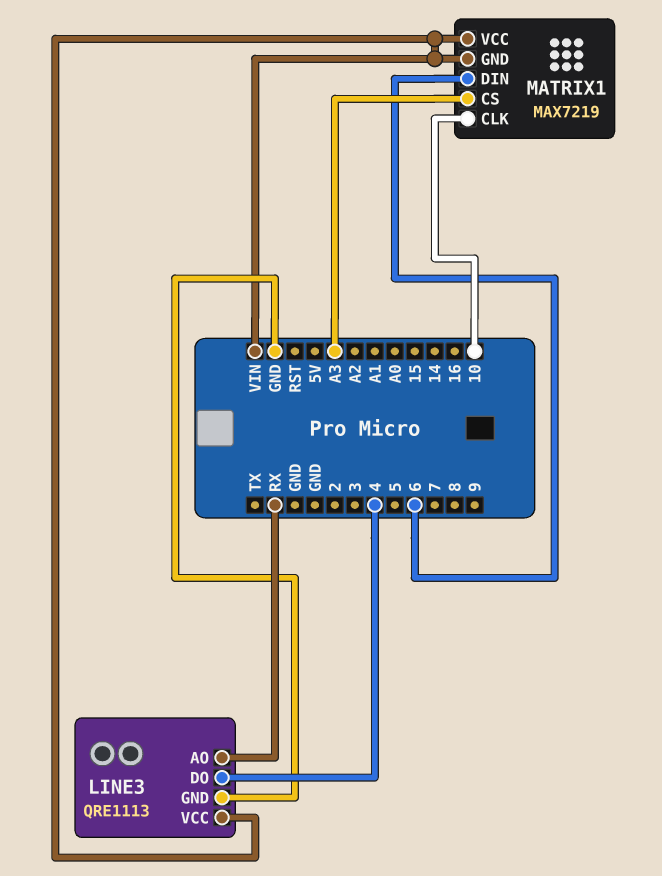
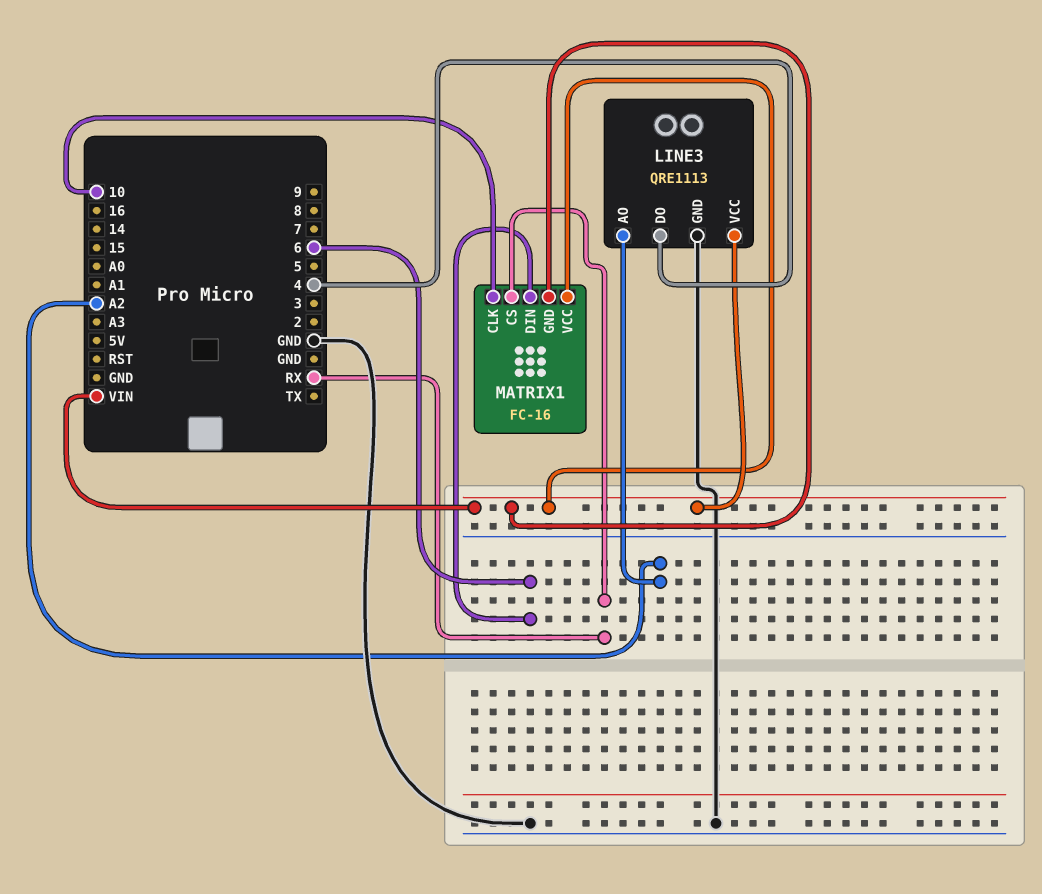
LINE3 pin AO: RX -> A2
MATRIX1: MAX7219 -> FC-16
MATRIX1 pin CS: A3 -> RX

